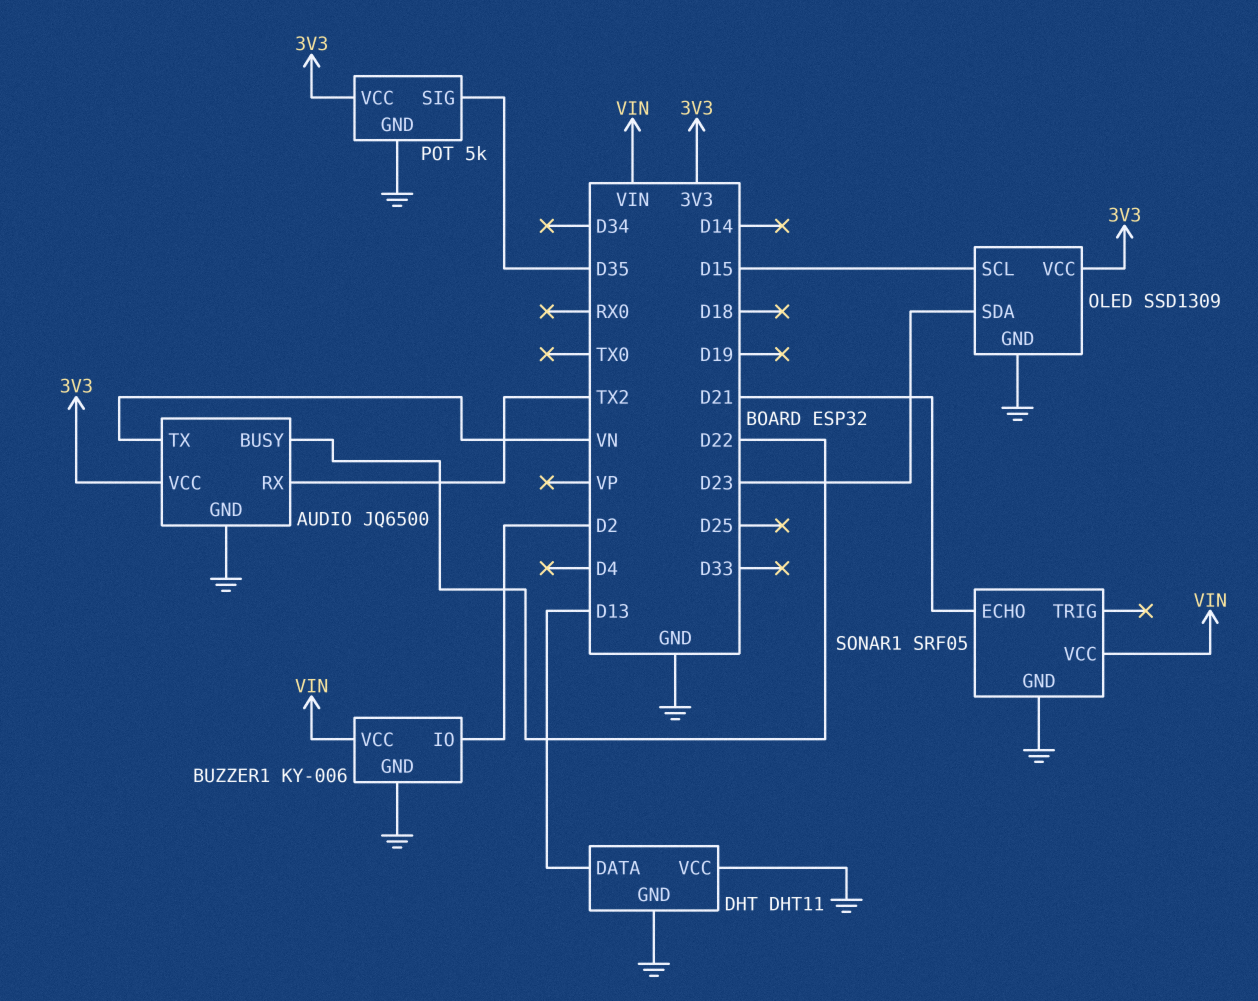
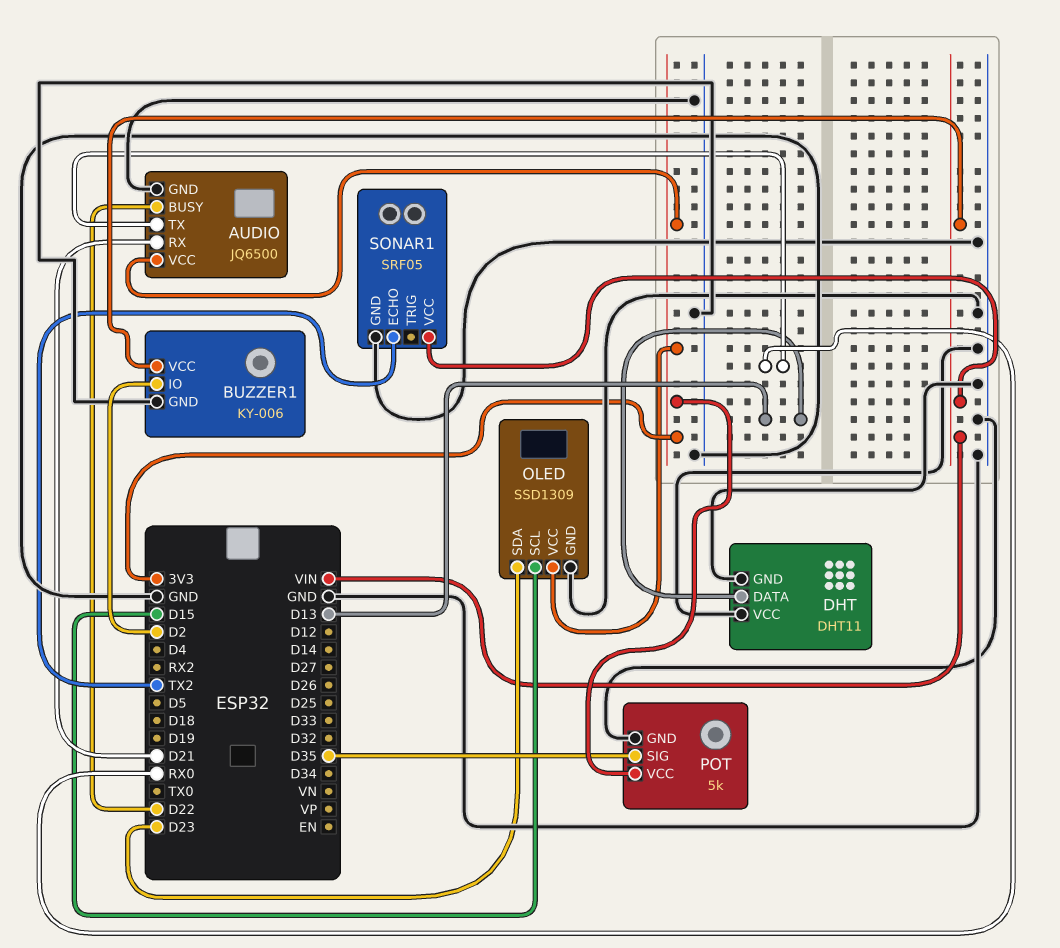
AUDIO pin RX: TX2 -> D21
AUDIO pin TX: VN -> RX0
SONAR1 pin ECHO: D21 -> TX2

